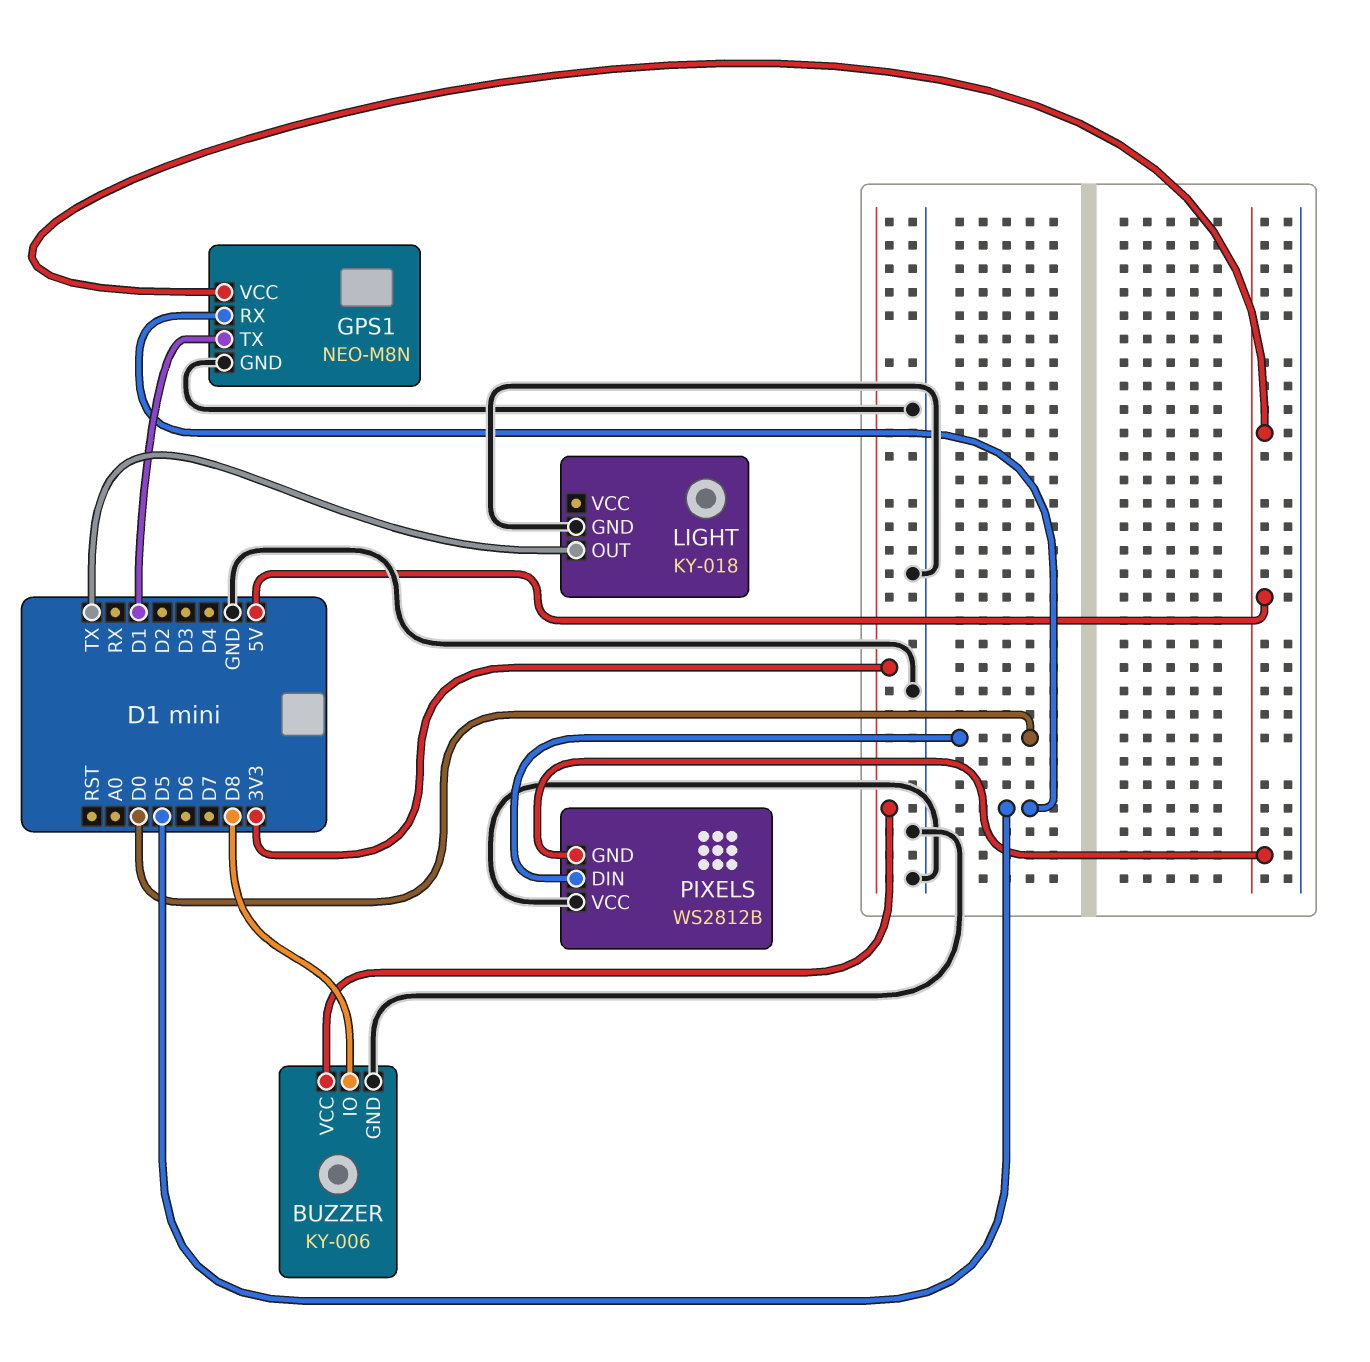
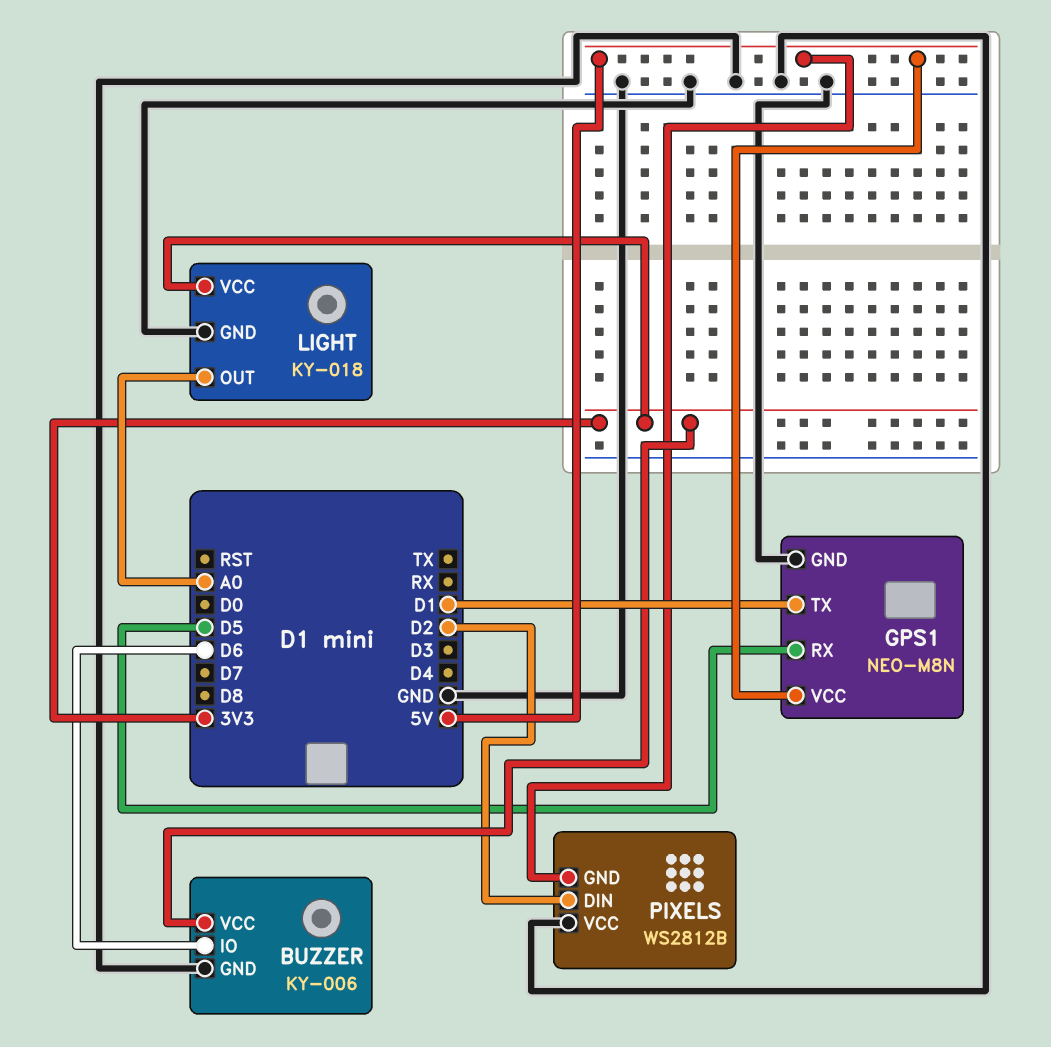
BUZZER pin IO: D8 -> D6
LIGHT pin OUT: TX -> A0
LIGHT pin VCC: none -> 3V3
PIXELS pin DIN: D0 -> D2

